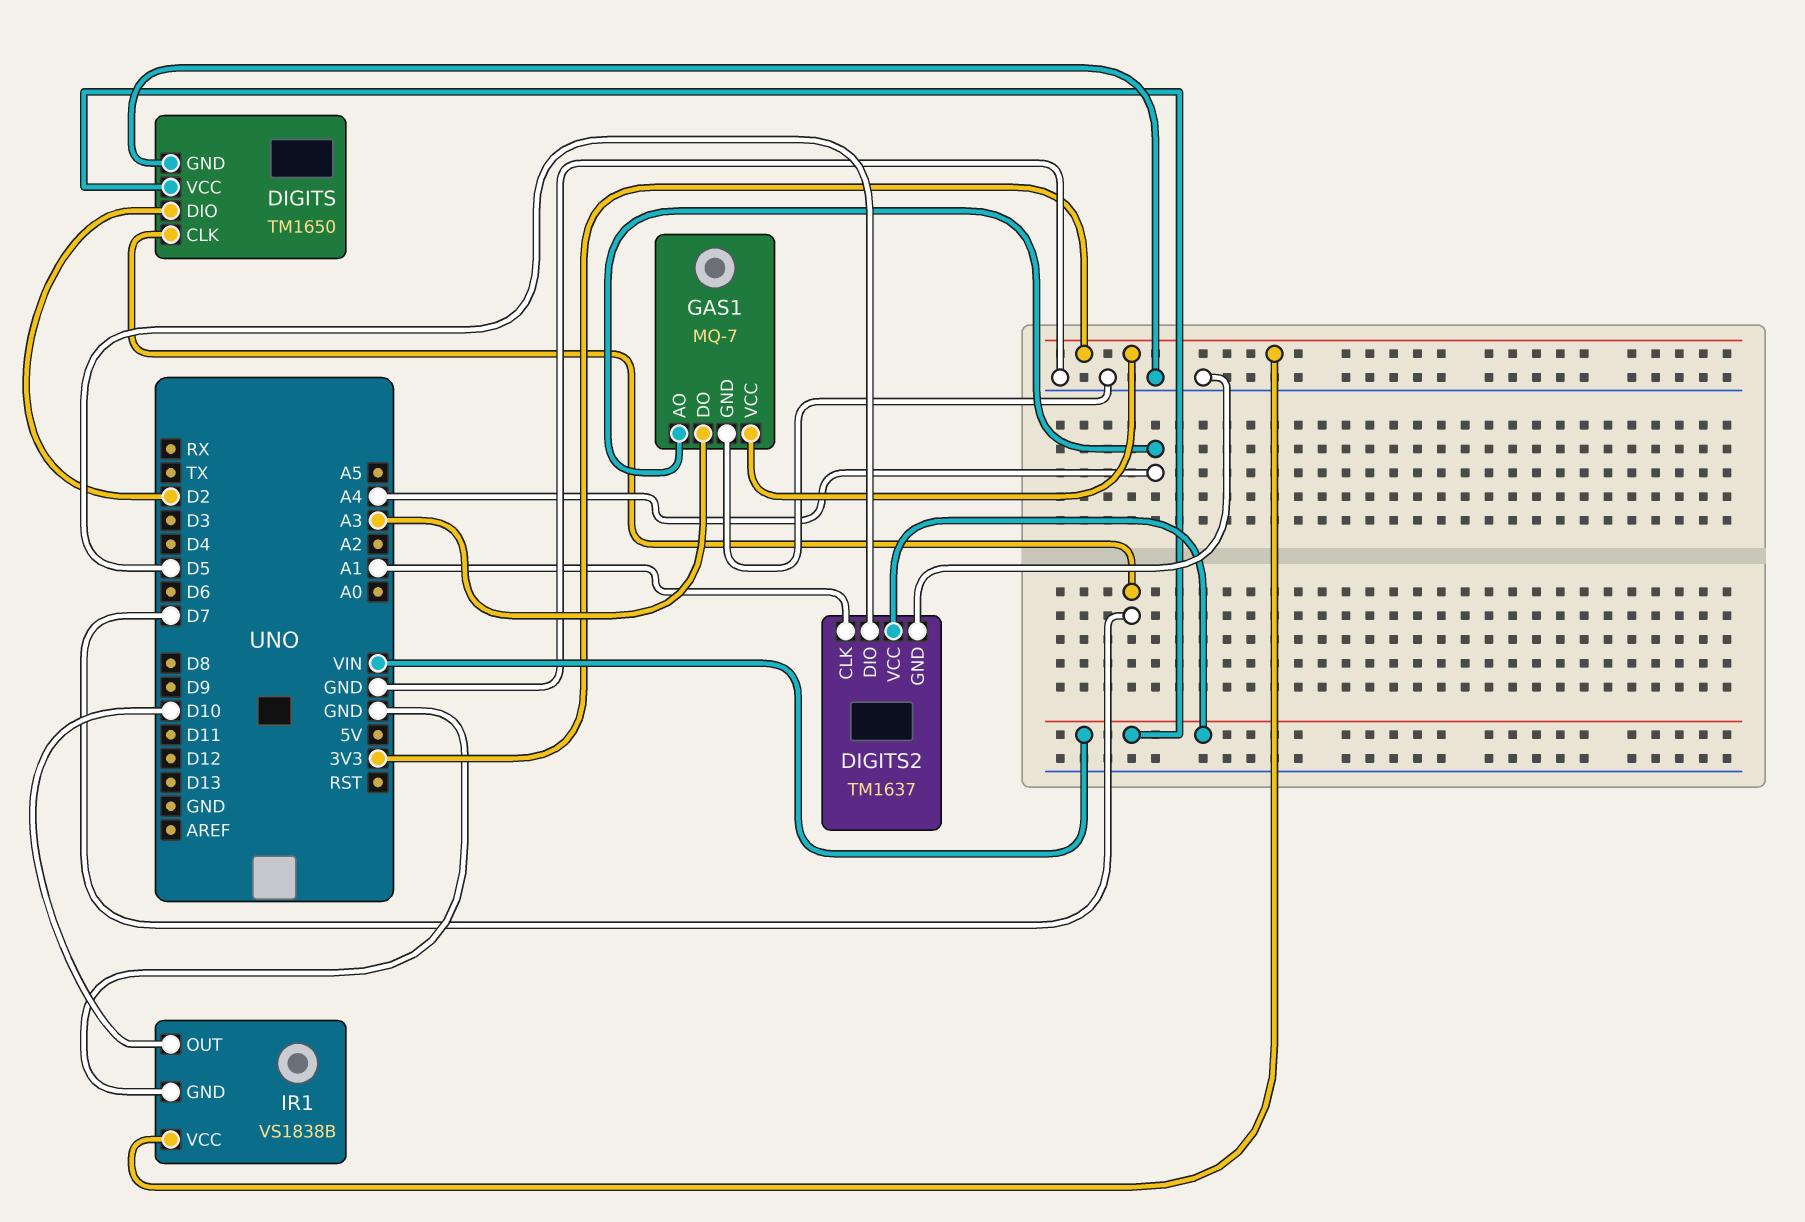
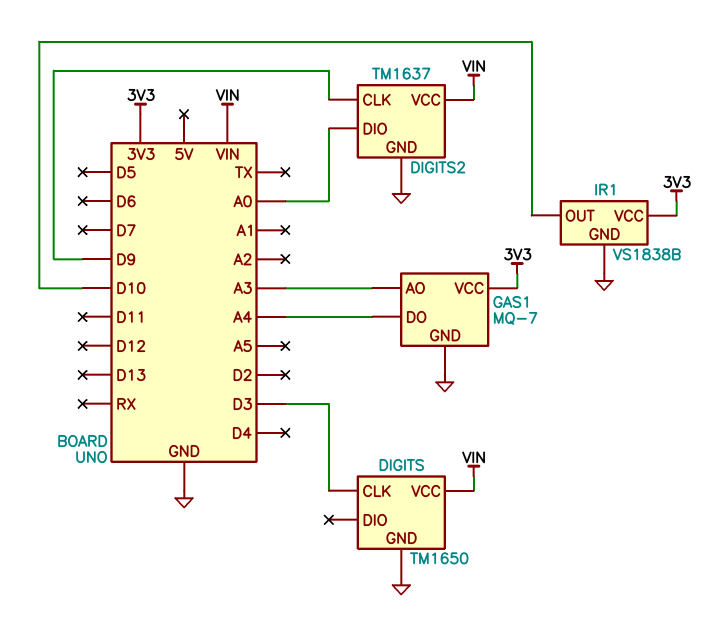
DIGITS pin CLK: D7 -> D3
DIGITS pin DIO: D2 -> none
DIGITS2 pin CLK: A1 -> D9
DIGITS2 pin DIO: D5 -> A0
GAS1 pin AO: A4 -> A3
GAS1 pin DO: A3 -> A4

